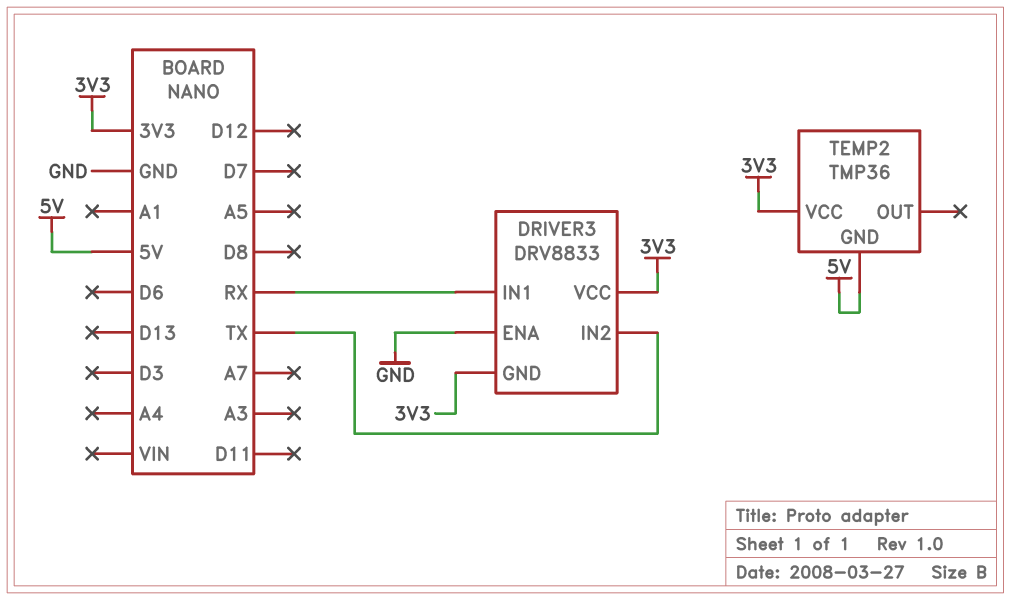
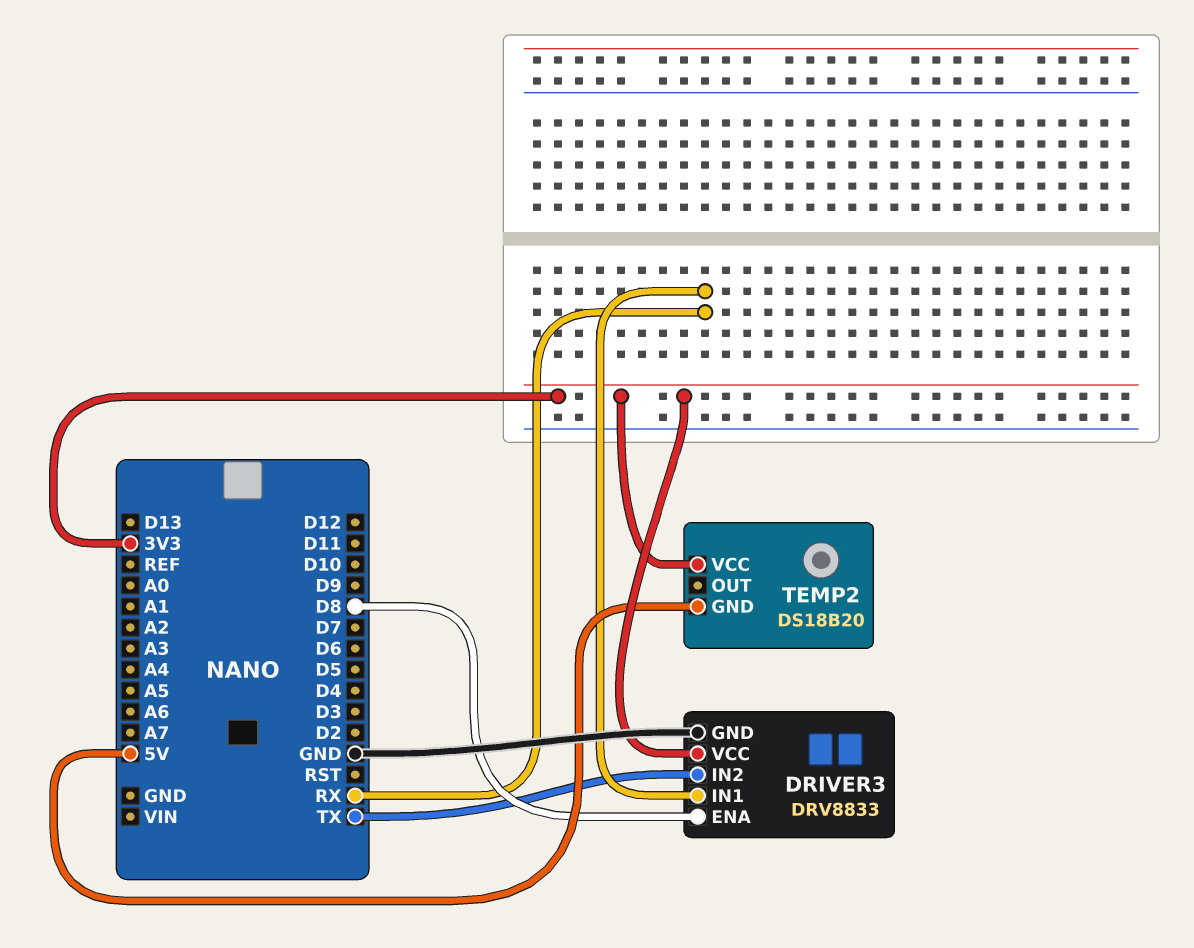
DRIVER3 pin ENA: GND -> D8
DRIVER3 pin GND: 3V3 -> GND
TEMP2: TMP36 -> DS18B20

